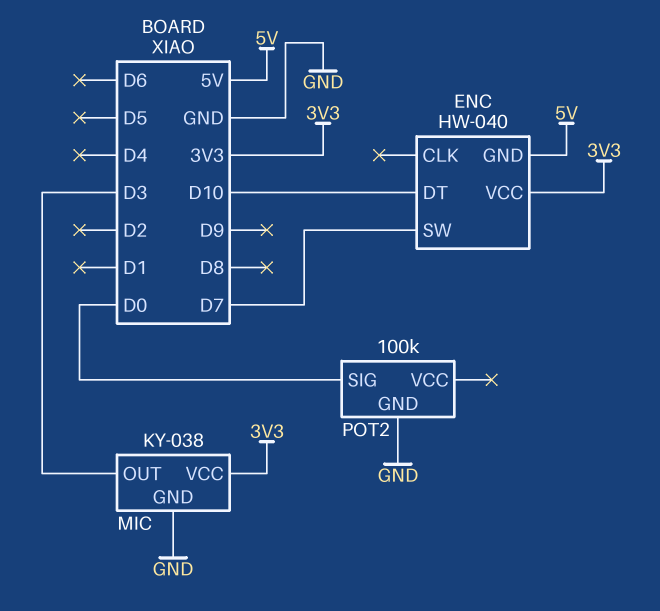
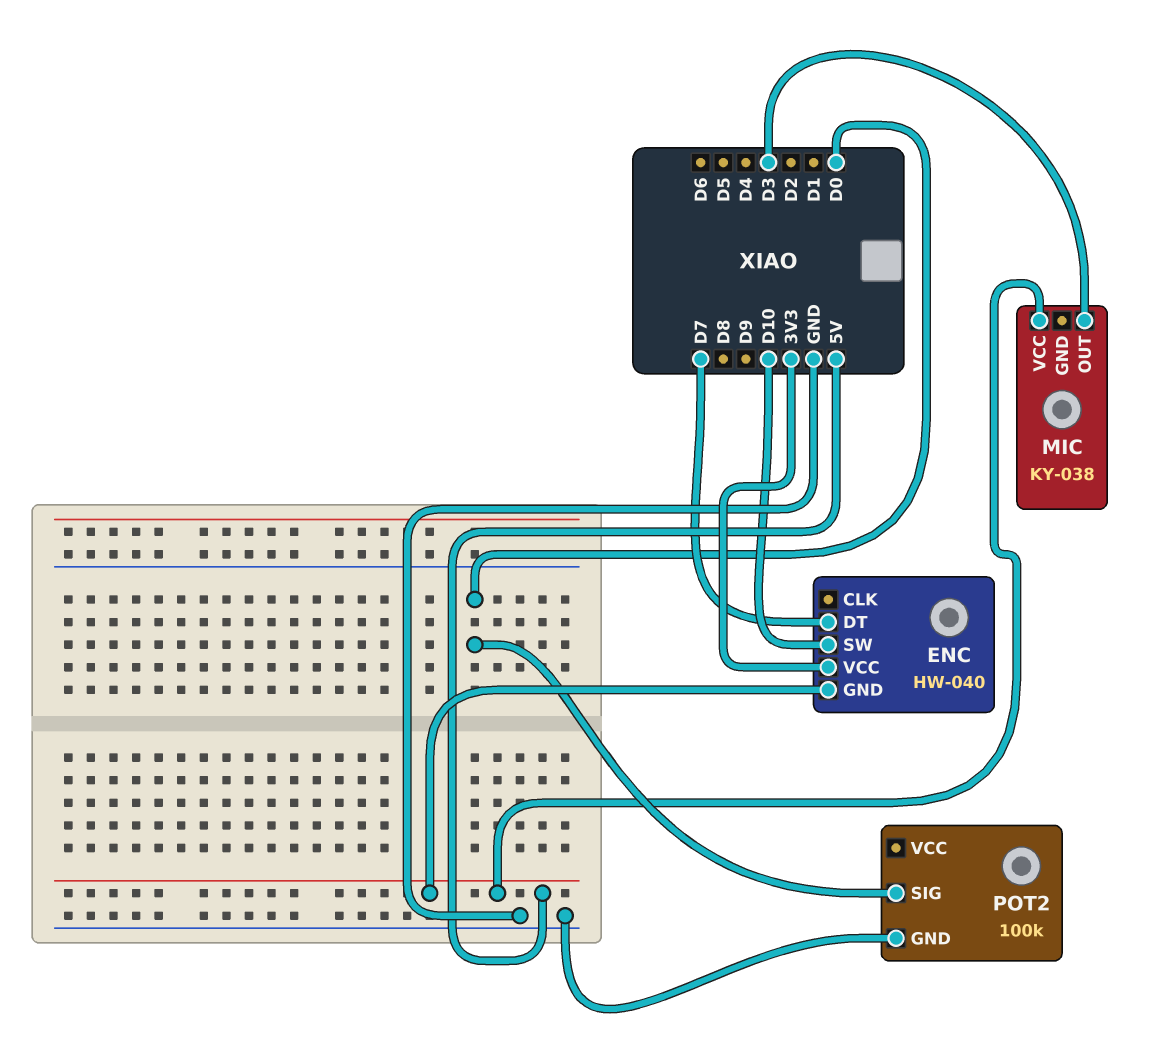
ENC pin DT: D10 -> D7
ENC pin SW: D7 -> D10
MIC pin GND: GND -> none
MIC pin VCC: 3V3 -> 5V

